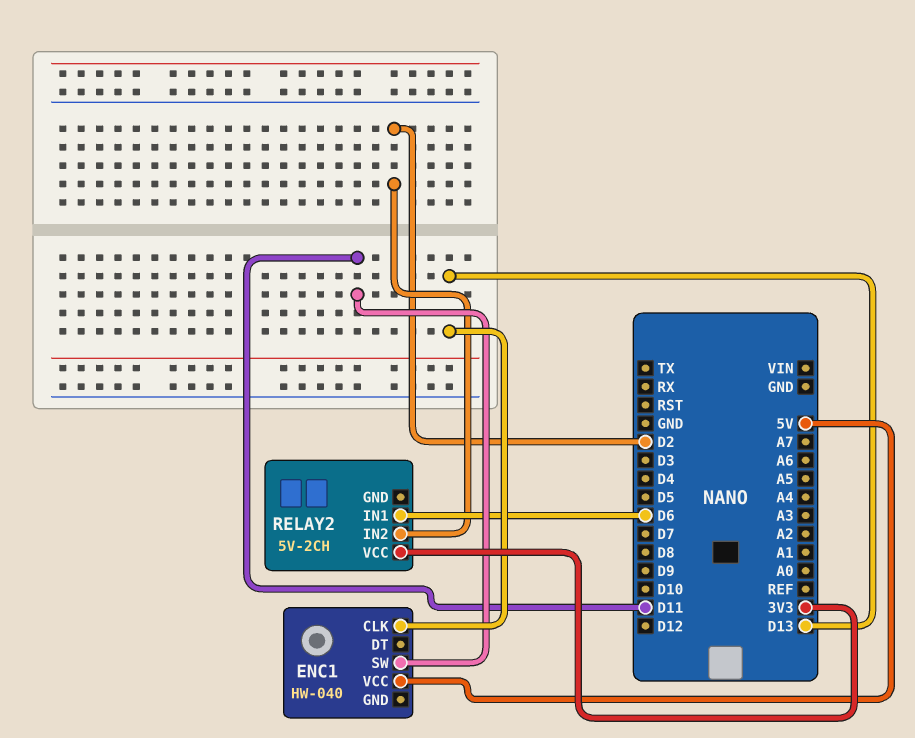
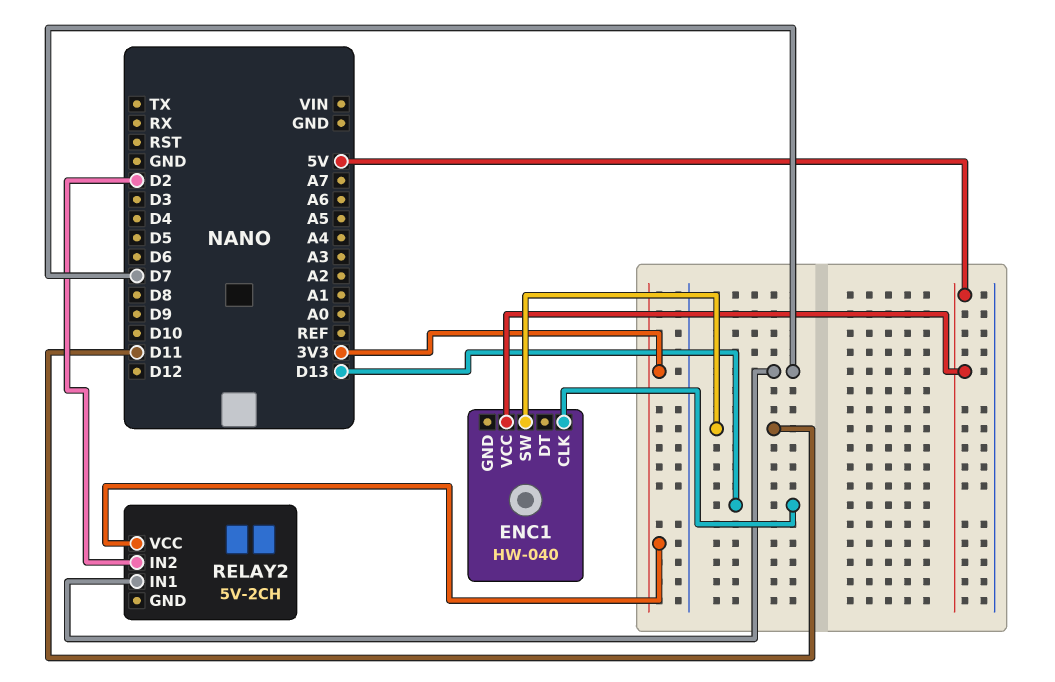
RELAY2 pin IN1: D6 -> D7

